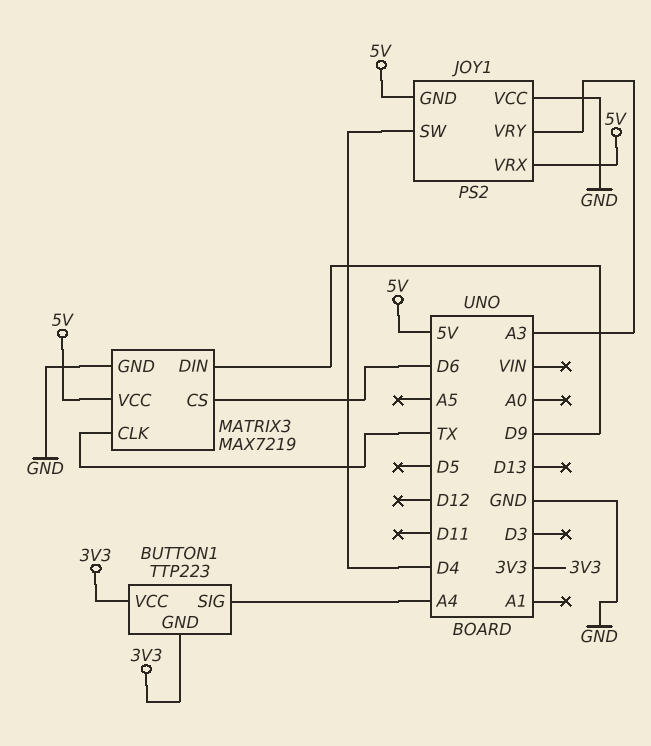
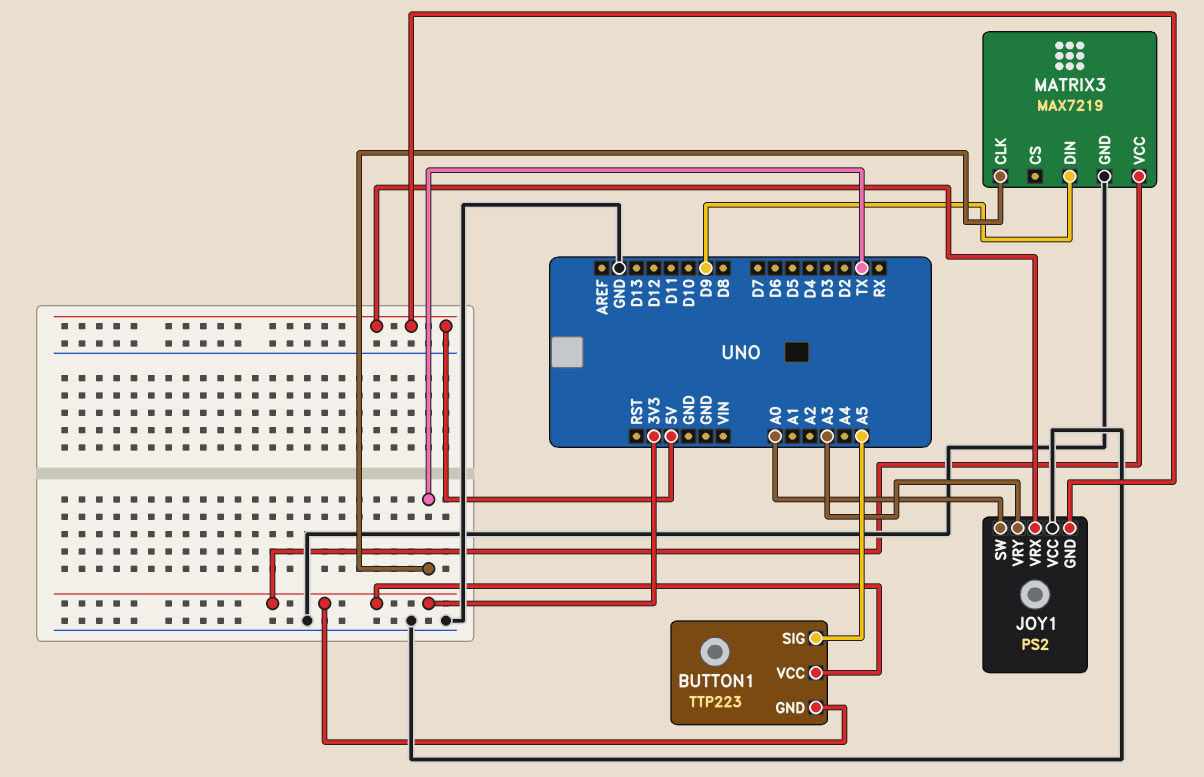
BUTTON1 pin SIG: A4 -> A5
JOY1 pin SW: D4 -> A0
MATRIX3 pin CS: D6 -> none
MATRIX3 pin VCC: 5V -> 3V3

